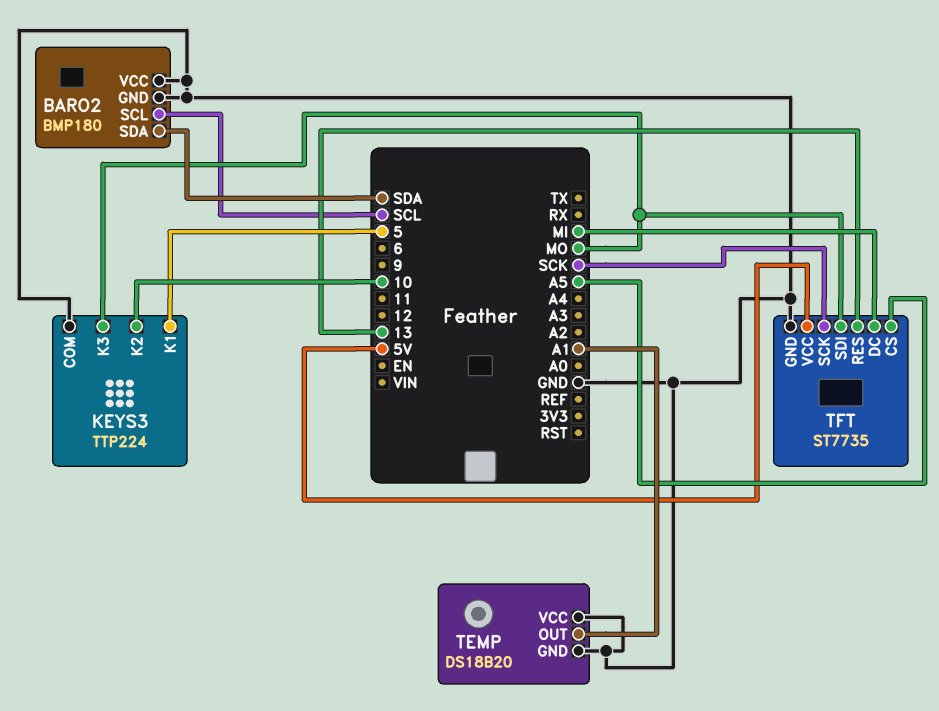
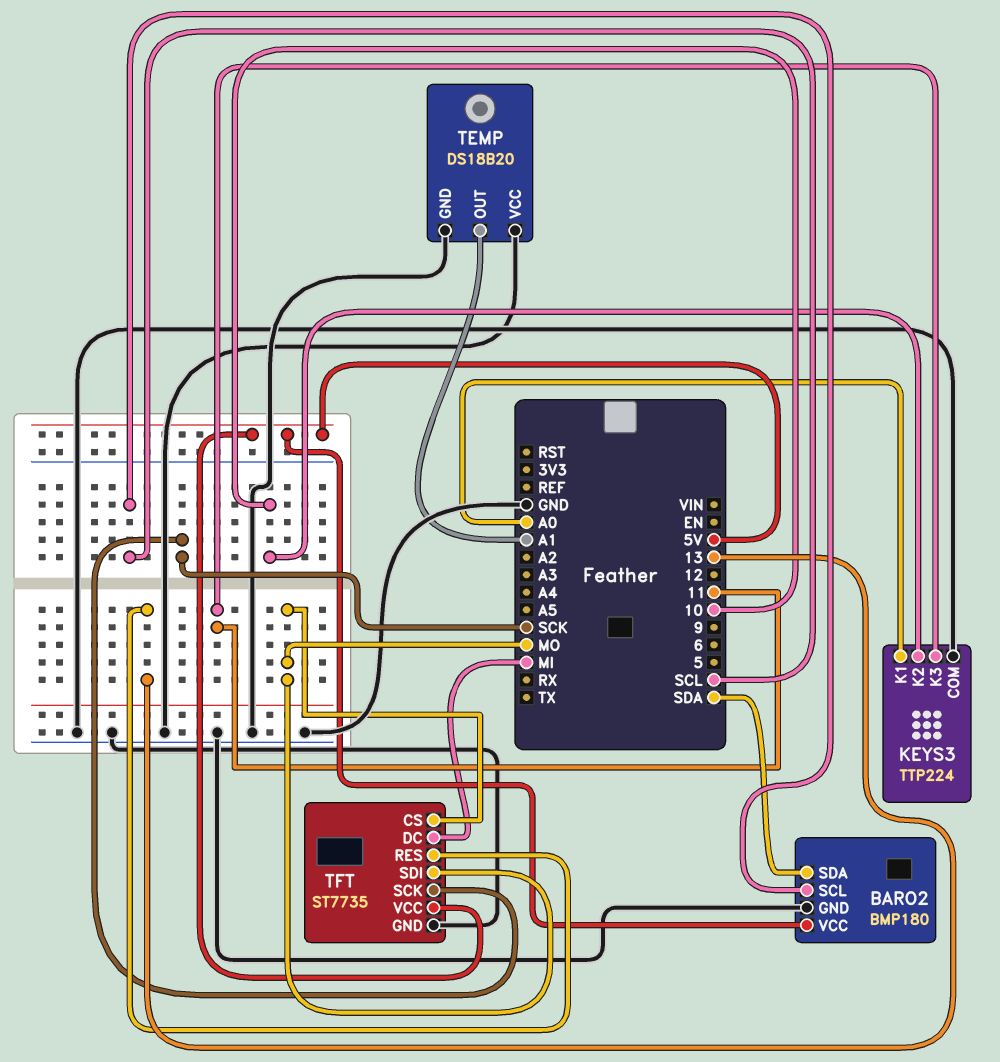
BARO2 pin VCC: GND -> 5V
KEYS3 pin K1: 5 -> A0
KEYS3 pin K3: MO -> 11
TFT pin CS: A5 -> MO

